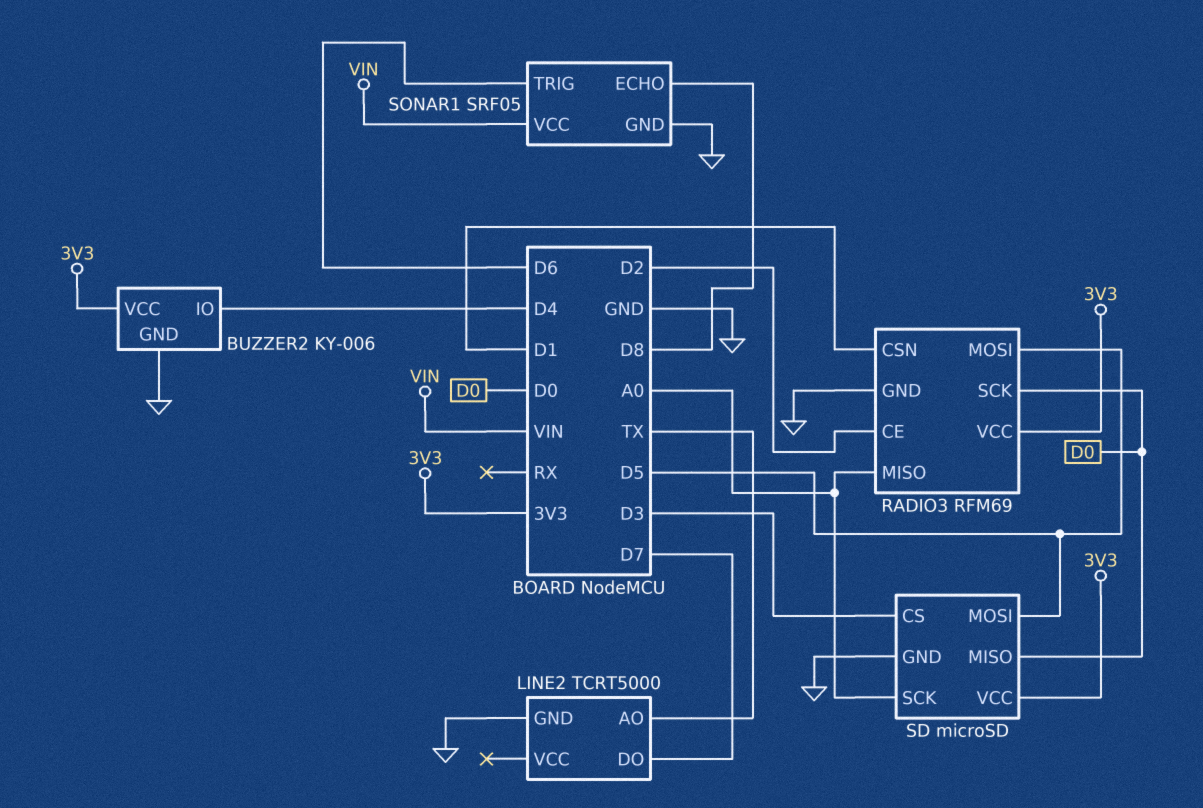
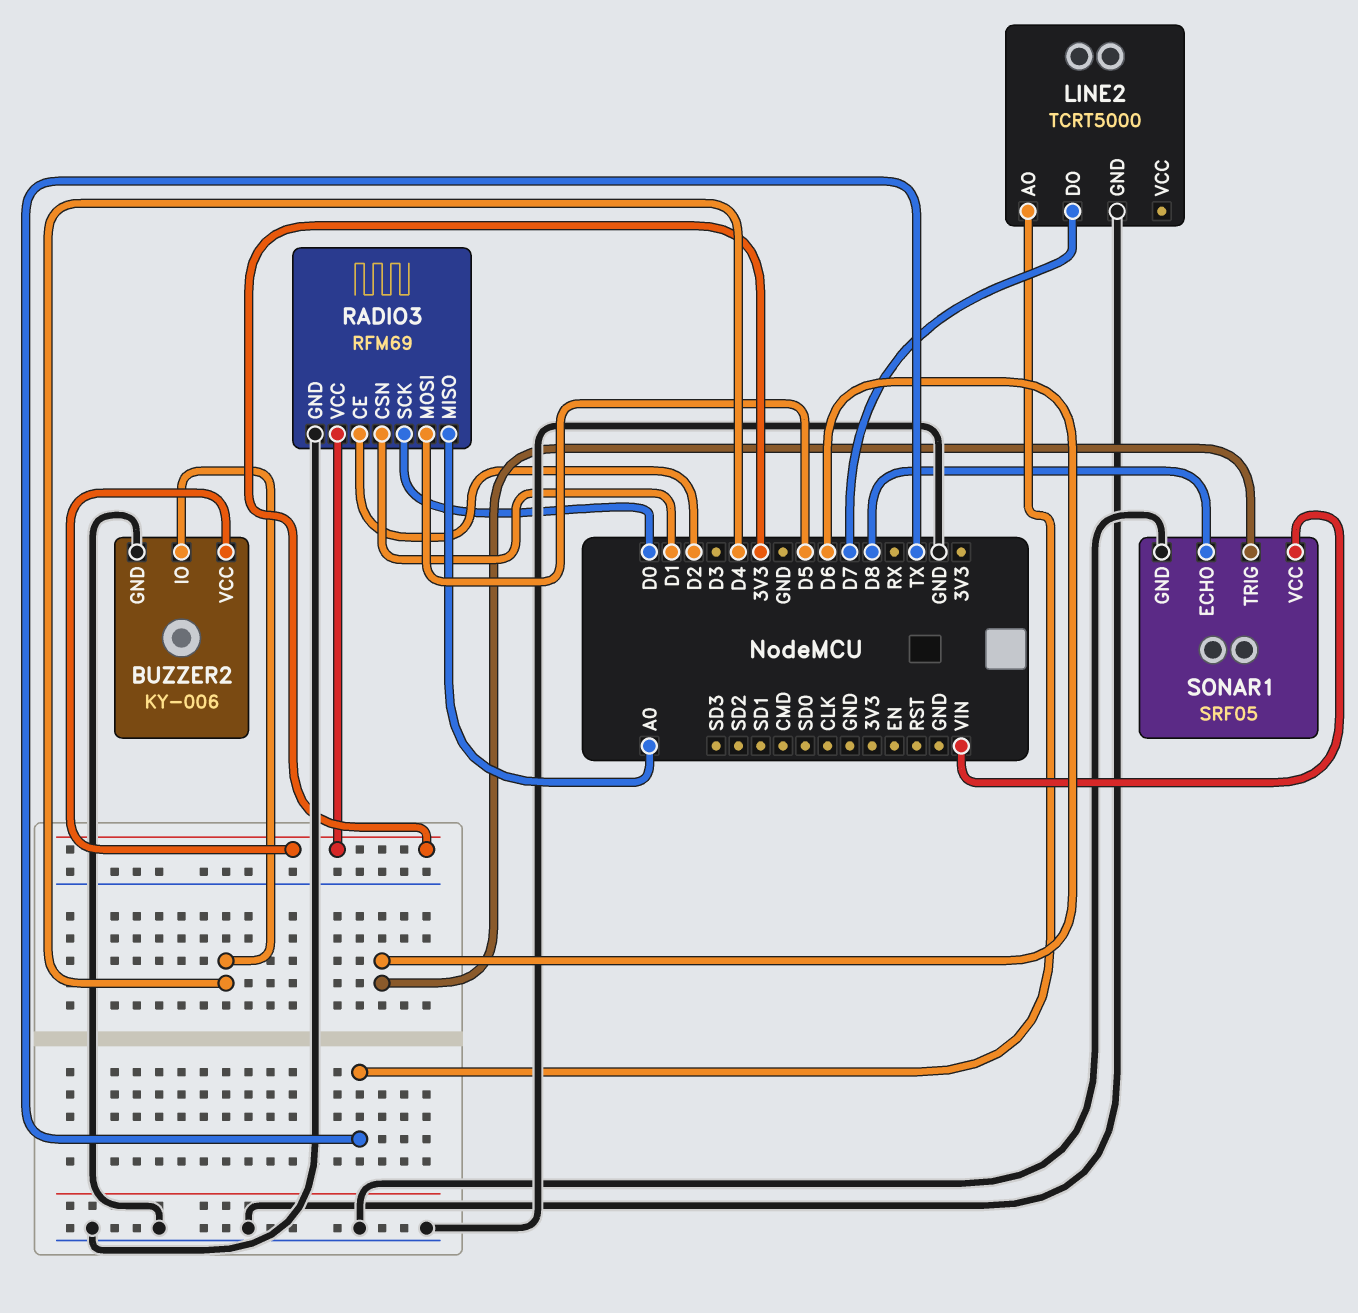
SD: microSD -> none
SD pin CS: D3 -> none
SD pin GND: GND -> none
SD pin MISO: D0 -> none
SD pin MOSI: D5 -> none
SD pin SCK: A0 -> none
SD pin VCC: 3V3 -> none

